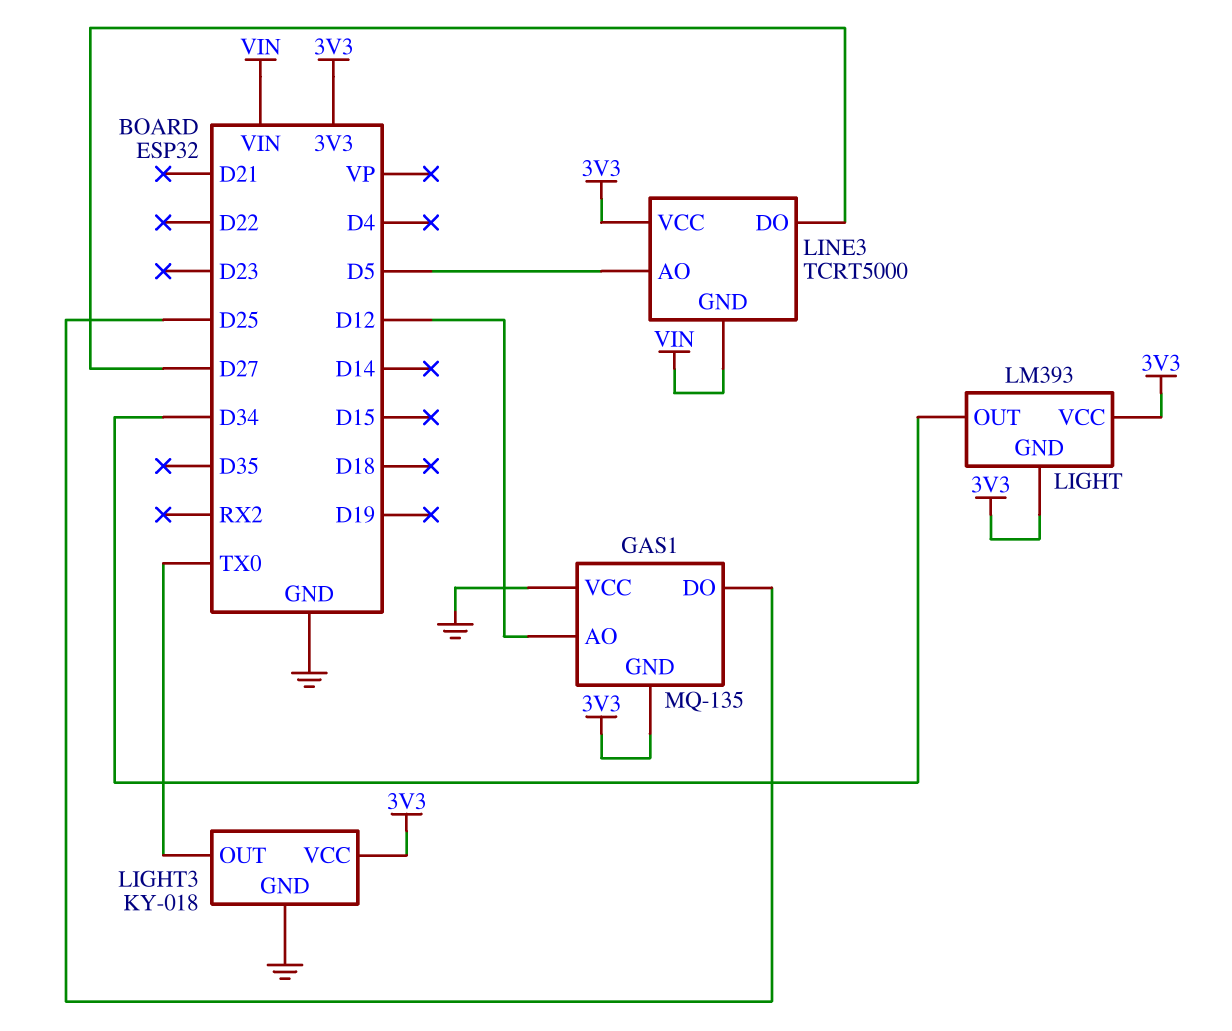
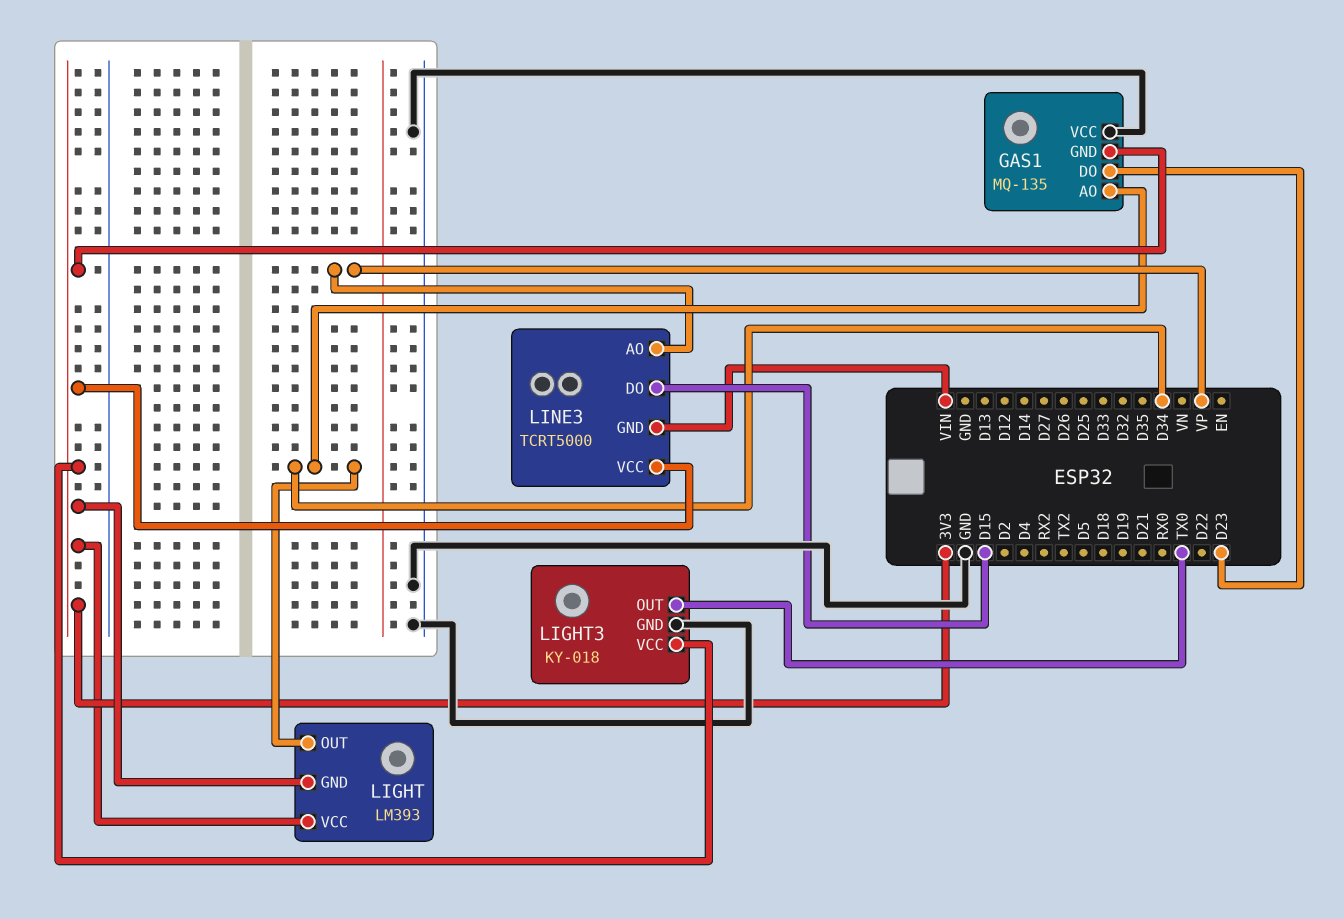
GAS1 pin AO: D12 -> D34
GAS1 pin DO: D25 -> D23
LINE3 pin AO: D5 -> VP
LINE3 pin DO: D27 -> D15

